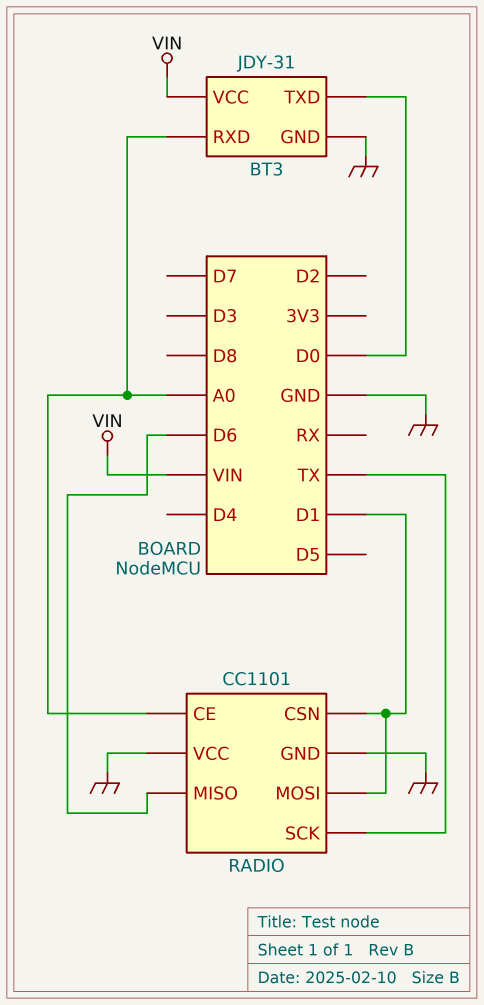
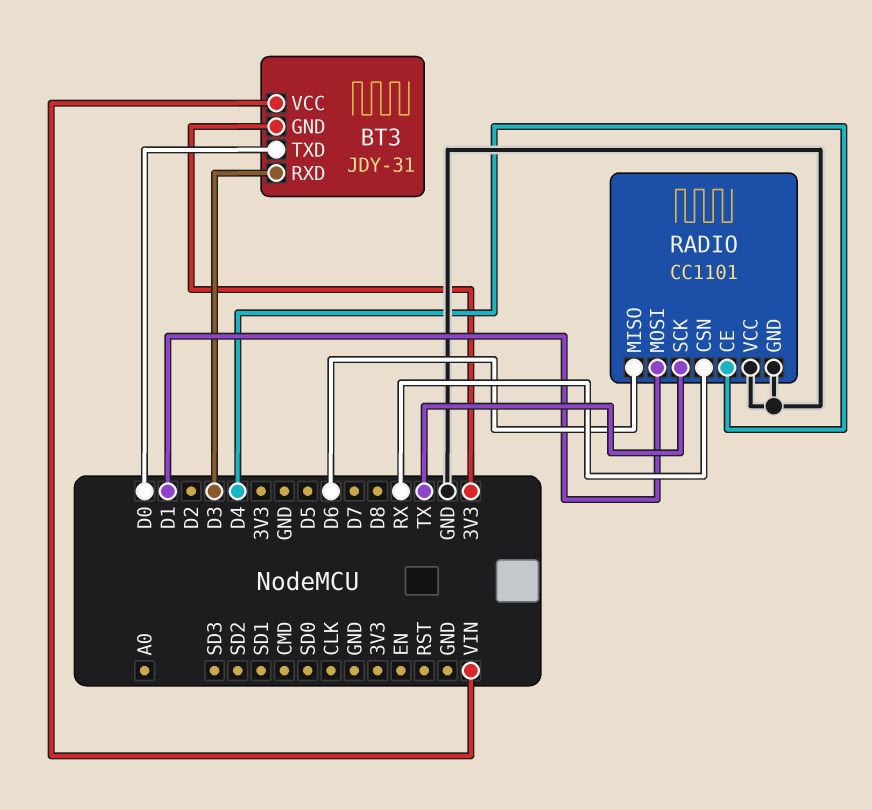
BT3 pin GND: GND -> 3V3
BT3 pin RXD: A0 -> D3
RADIO pin CE: A0 -> D4
RADIO pin CSN: D1 -> RX

